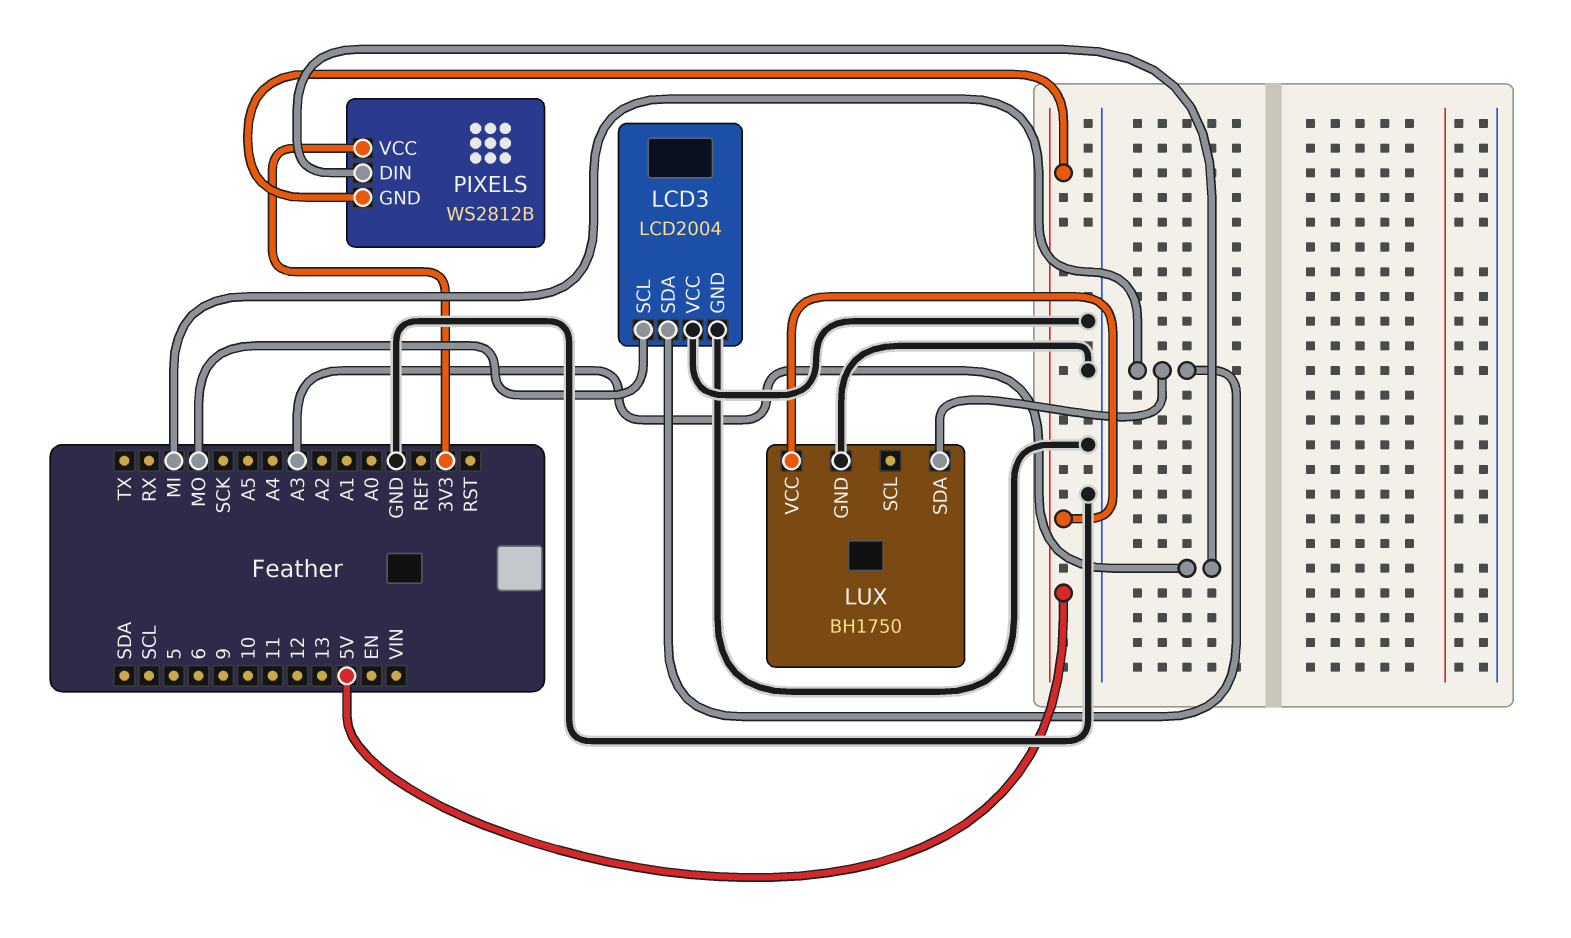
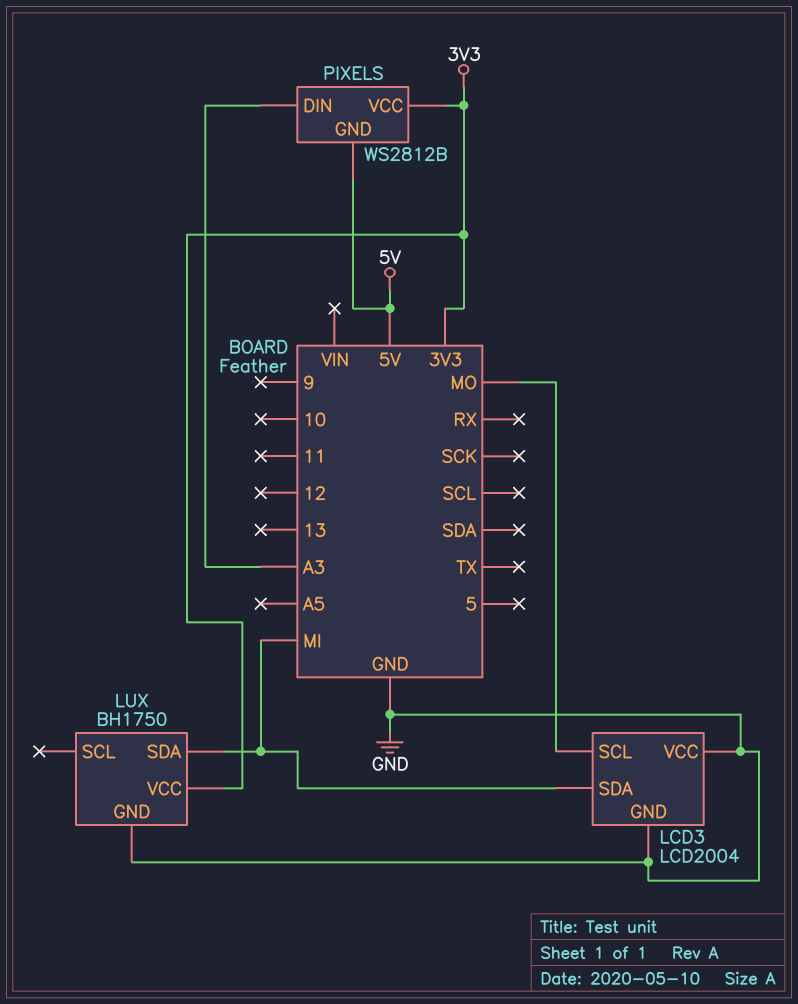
LUX pin VCC: 5V -> 3V3

